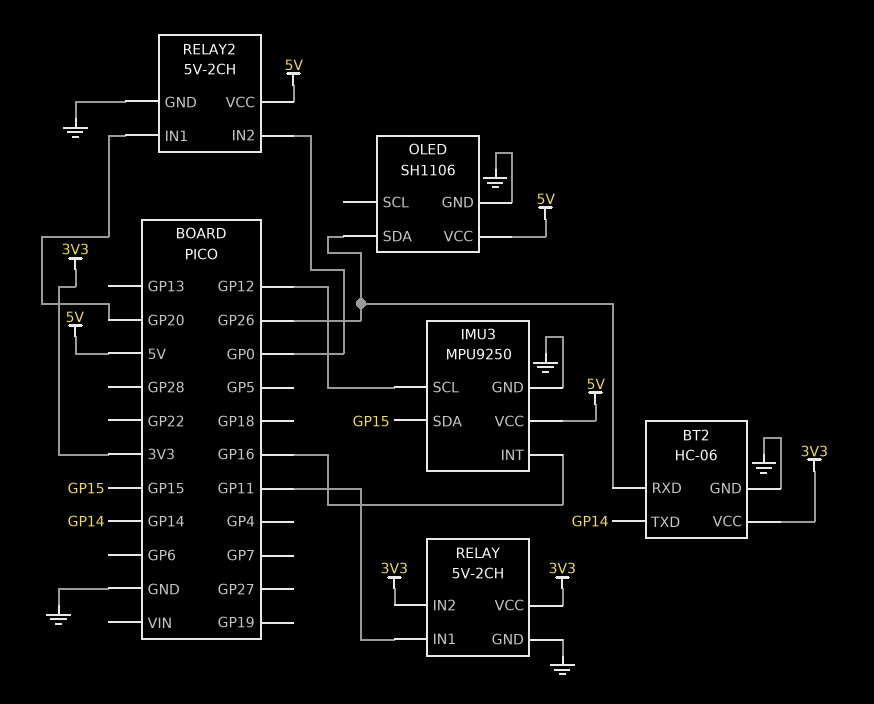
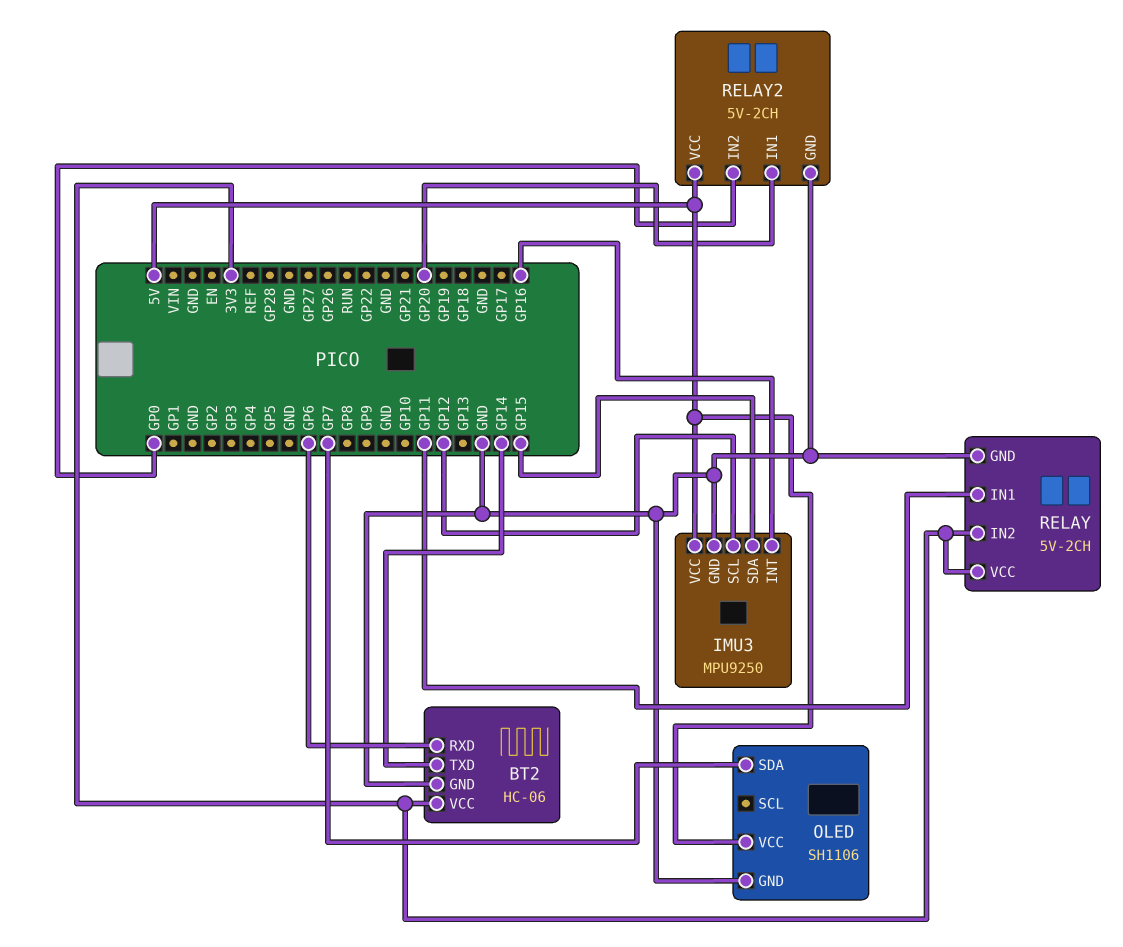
BT2 pin RXD: GP26 -> GP6
OLED pin SDA: GP26 -> GP7

